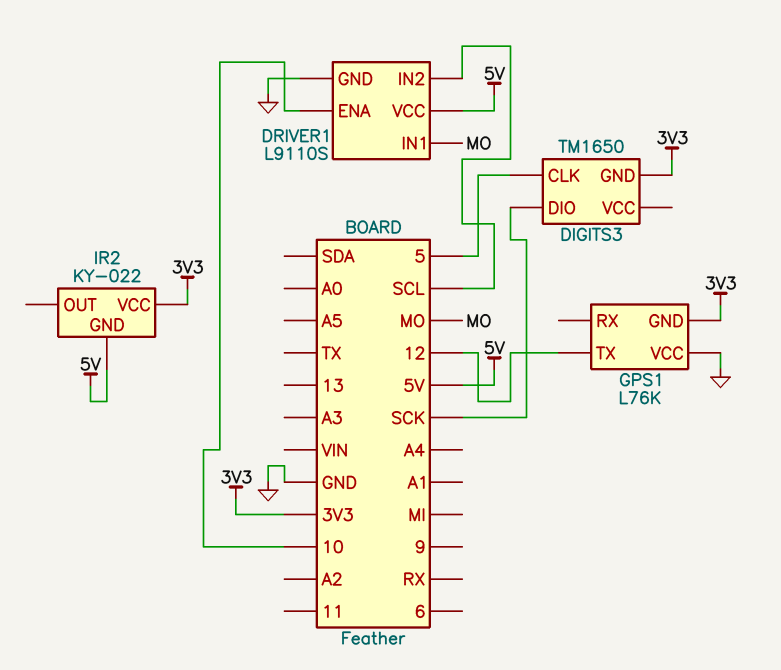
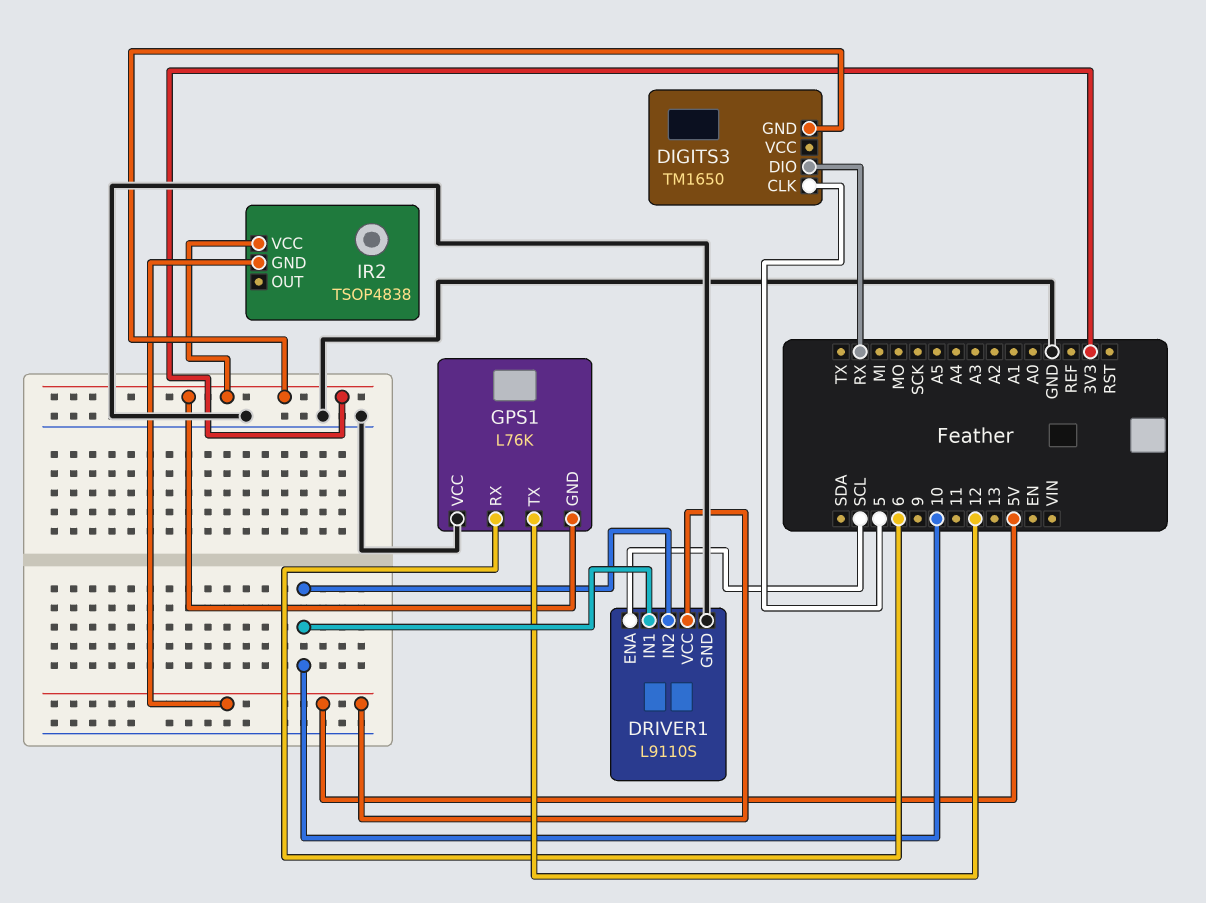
DIGITS3 pin DIO: SCK -> RX
DRIVER1 pin ENA: 10 -> SCL
DRIVER1 pin IN1: MO -> 10
DRIVER1 pin IN2: SCL -> 10
GPS1 pin RX: none -> 6
IR2: KY-022 -> TSOP4838

